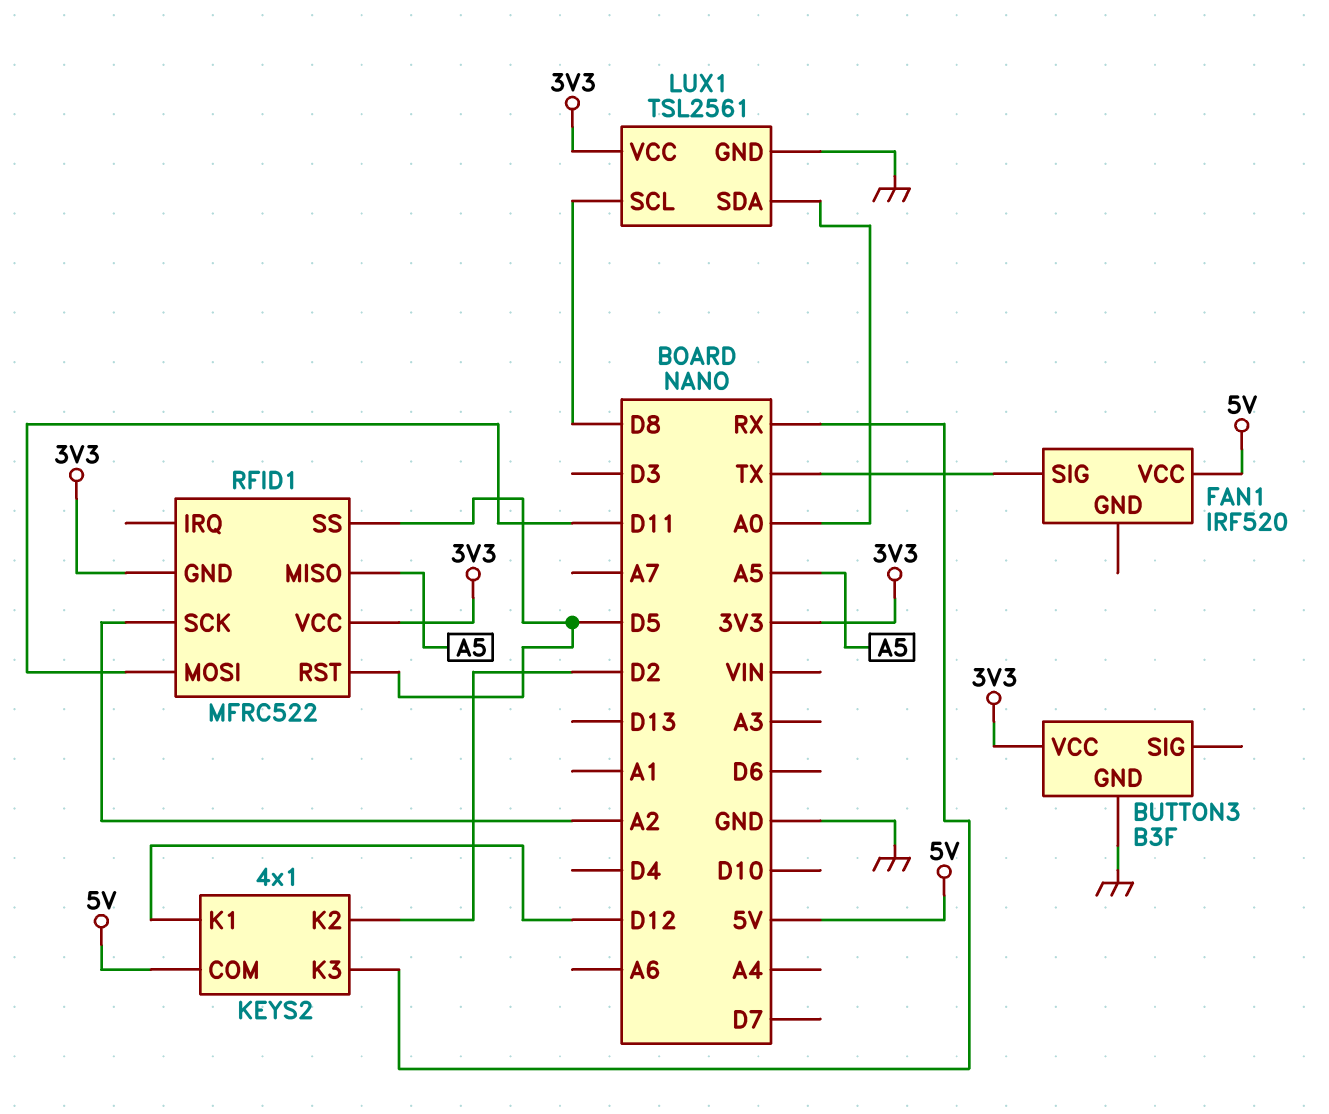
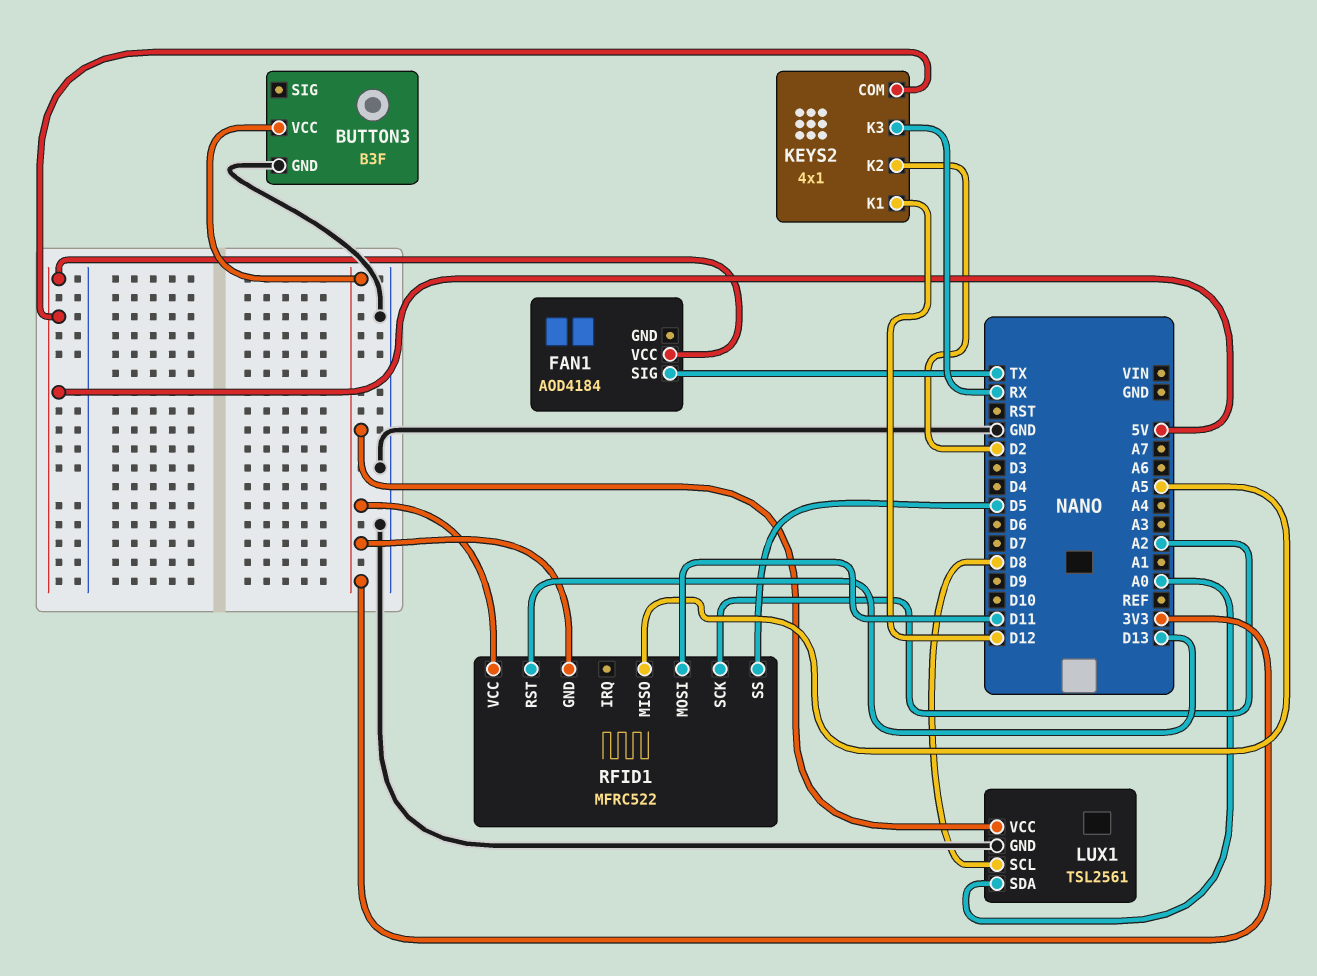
FAN1: IRF520 -> AOD4184
RFID1 pin RST: D5 -> D13

